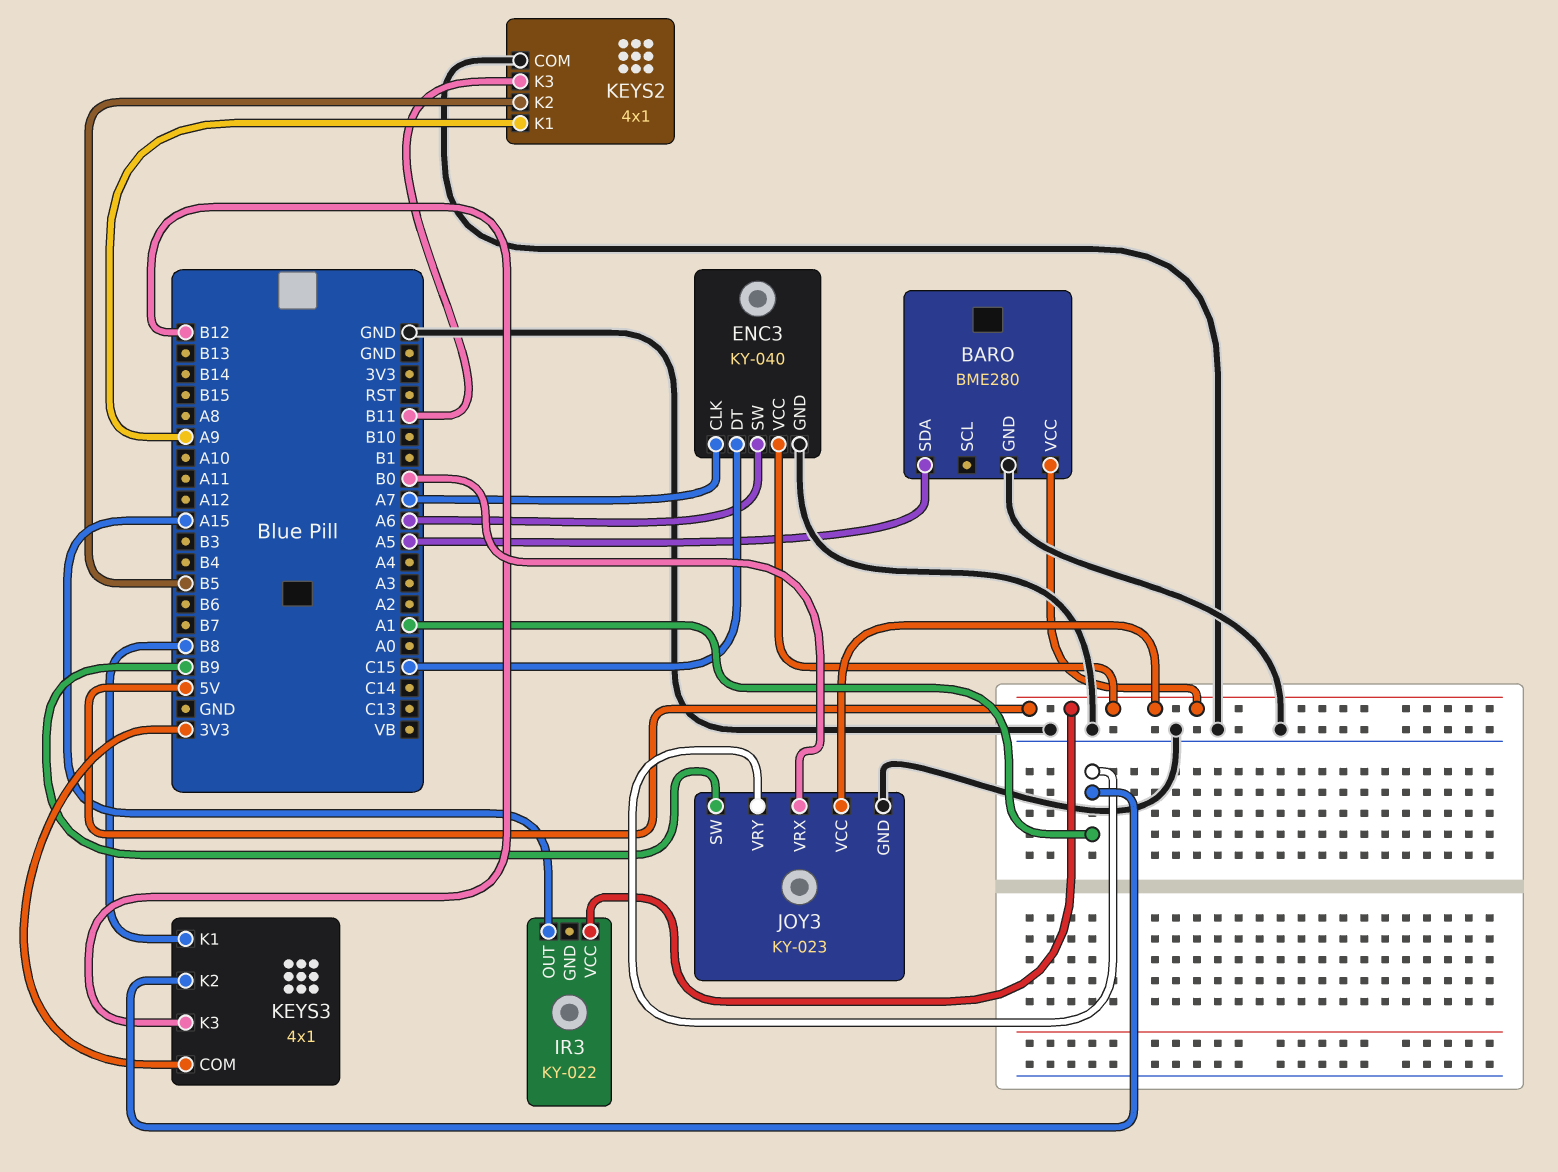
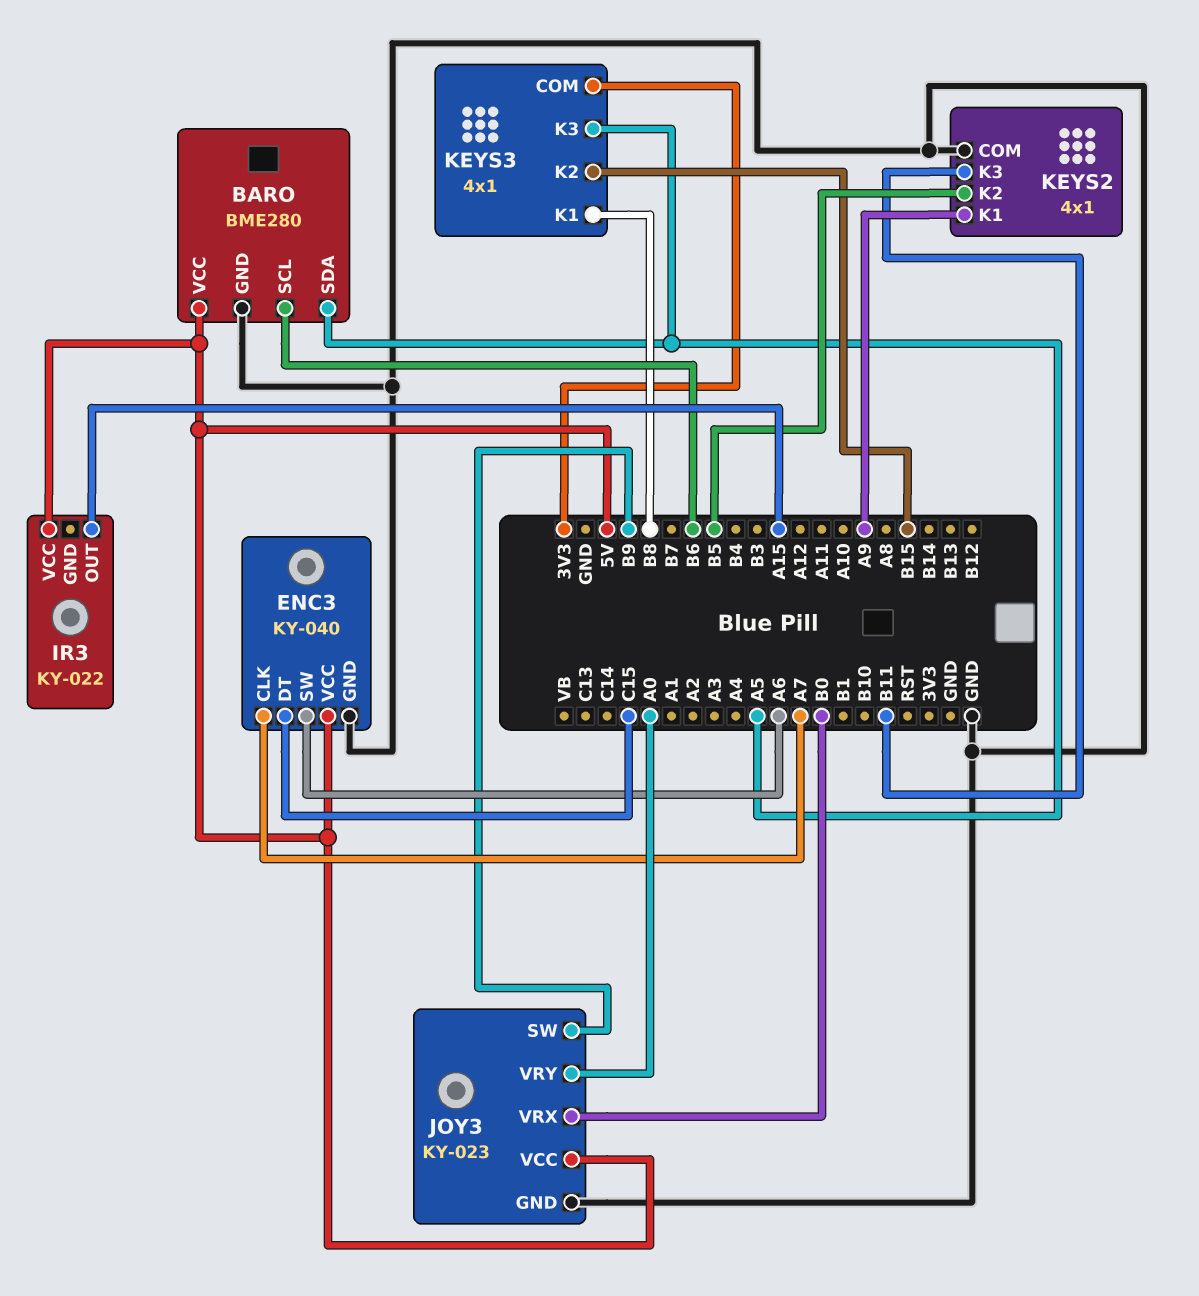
BARO pin SCL: none -> B6
JOY3 pin VRY: A1 -> A0
KEYS3 pin K2: A1 -> B15
KEYS3 pin K3: B12 -> A5

